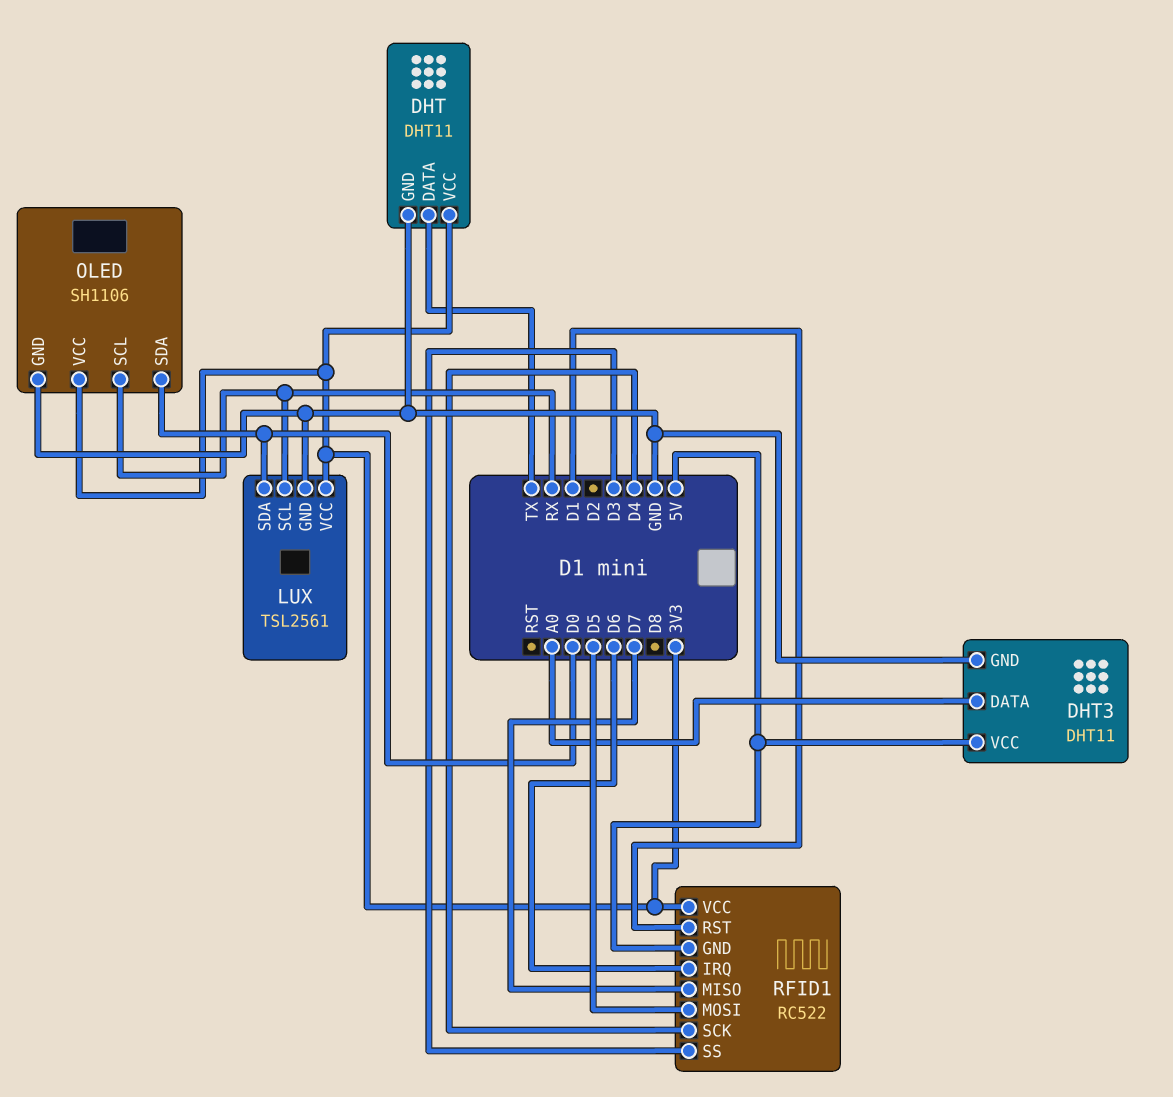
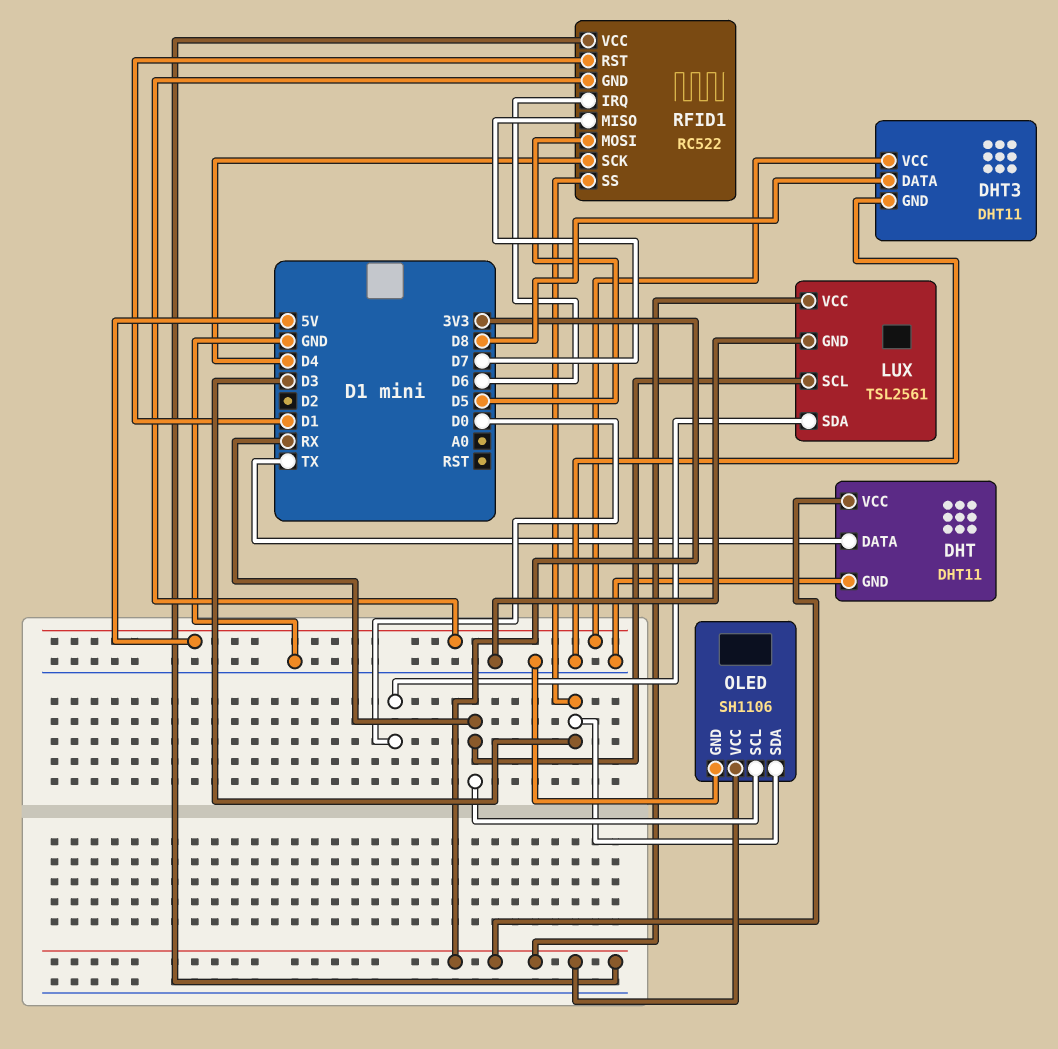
DHT3 pin DATA: A0 -> D8
OLED pin SDA: D0 -> D3

